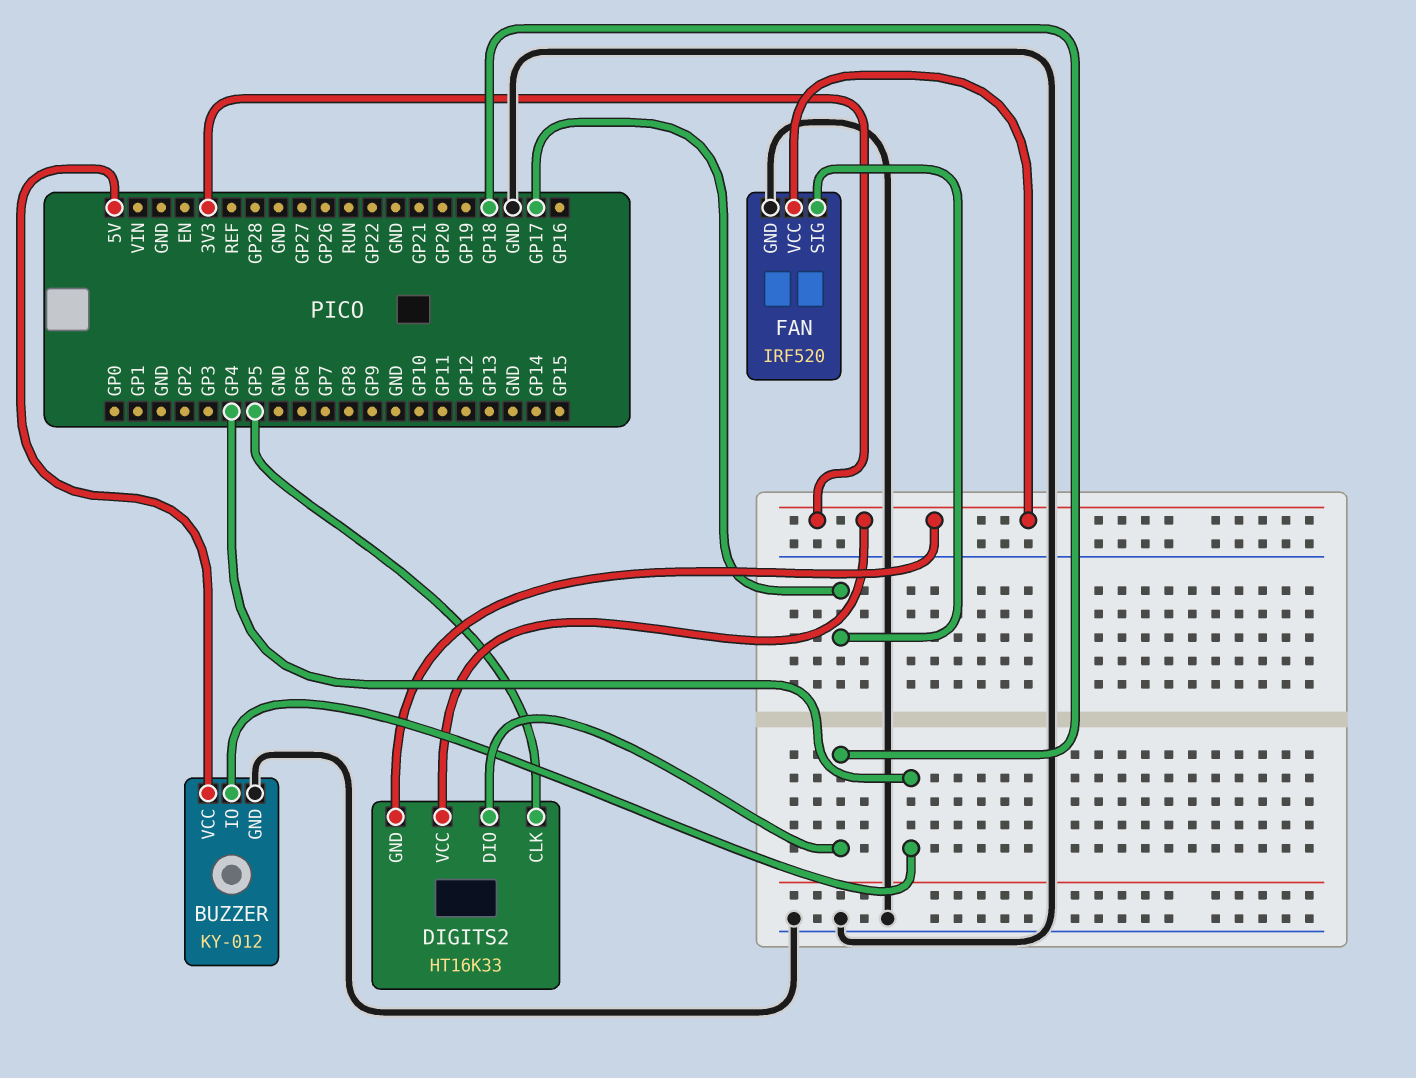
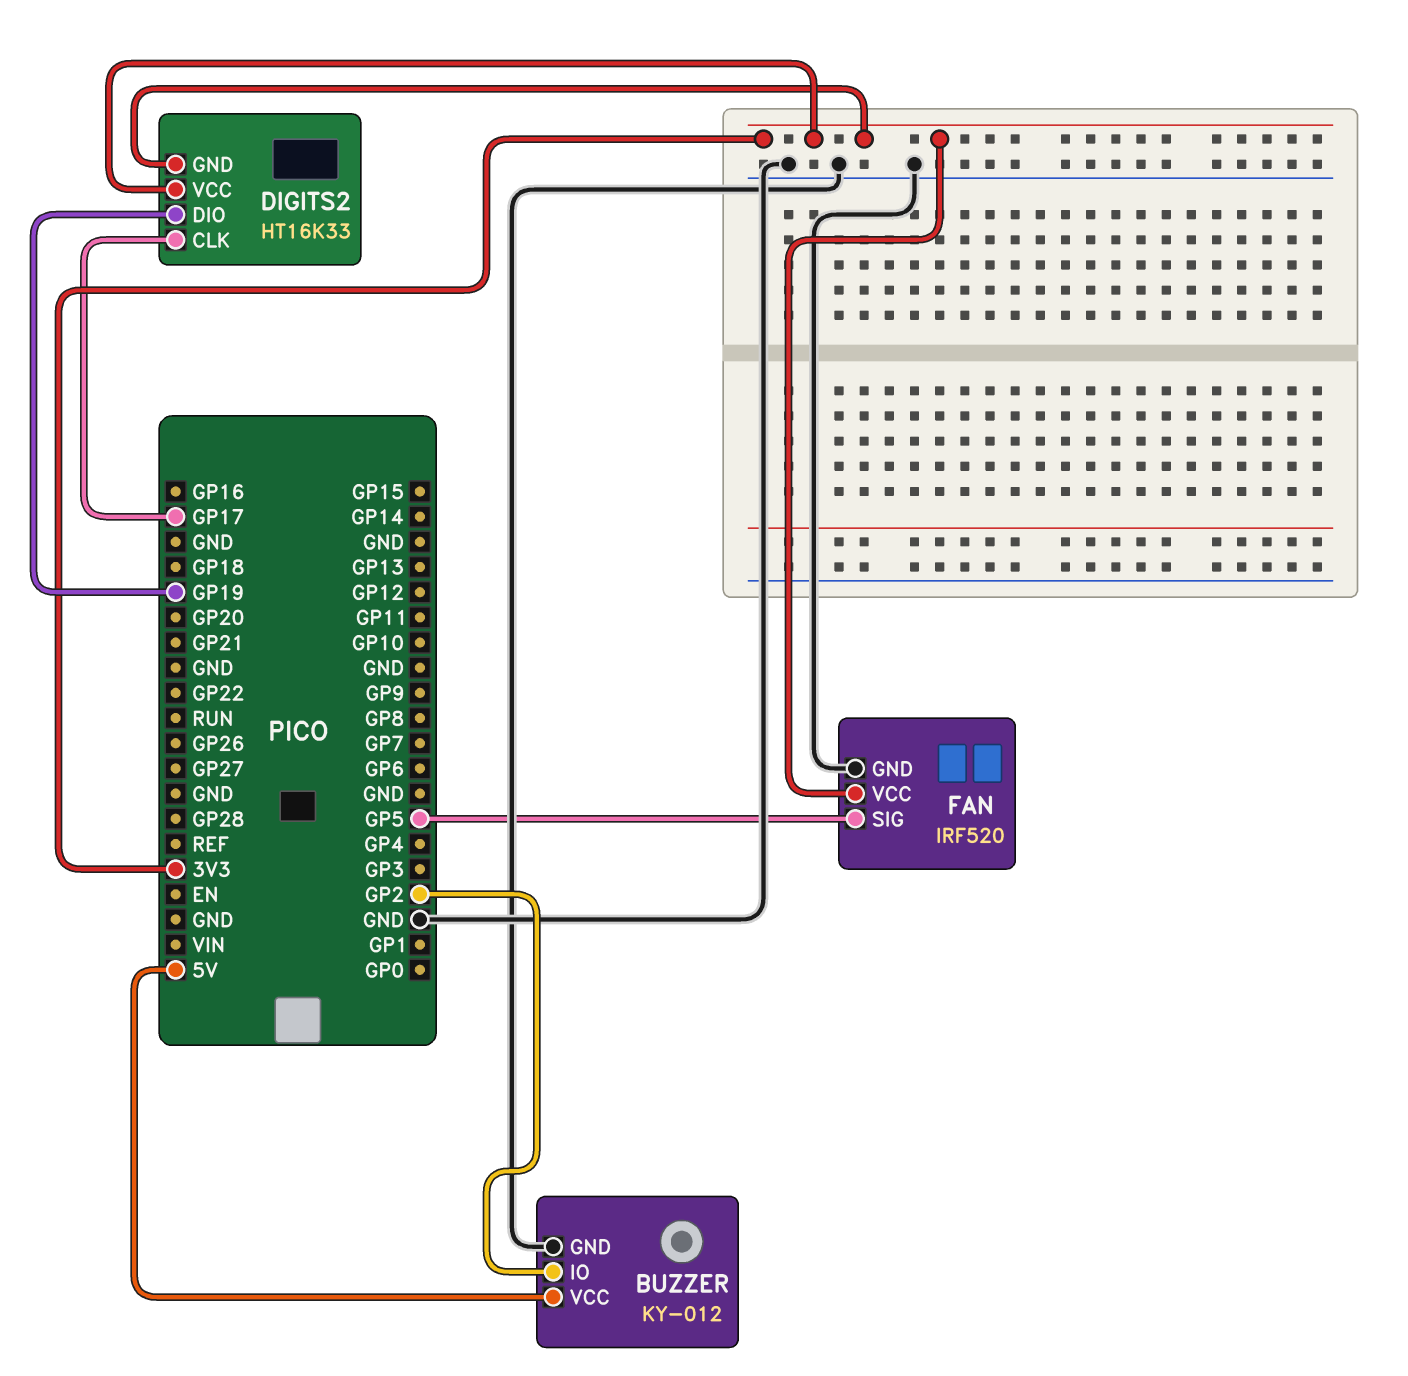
BUZZER pin IO: GP4 -> GP2
DIGITS2 pin CLK: GP5 -> GP17
DIGITS2 pin DIO: GP18 -> GP19
FAN pin SIG: GP17 -> GP5

